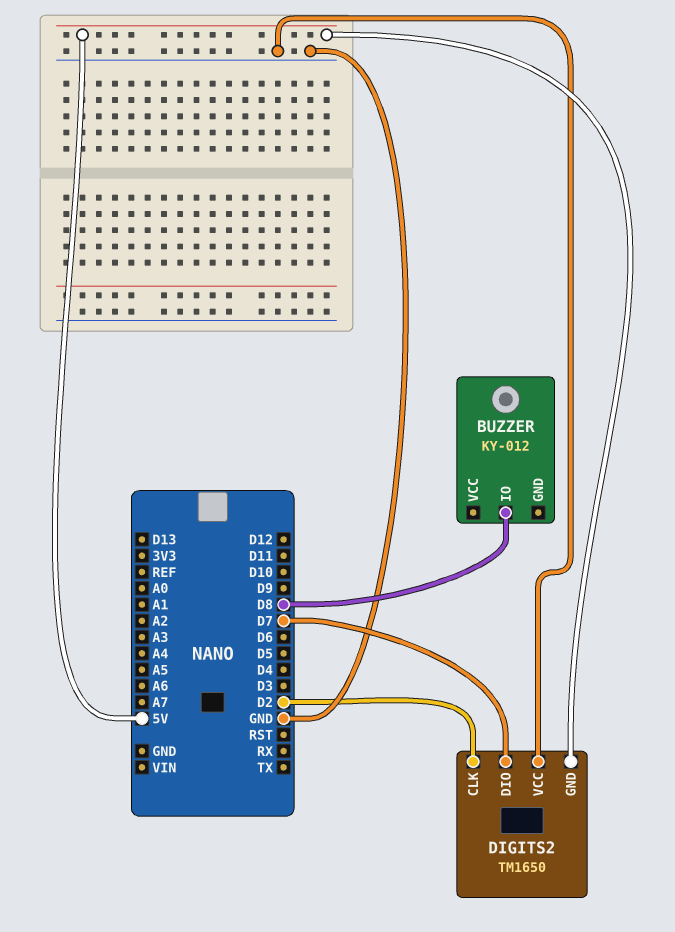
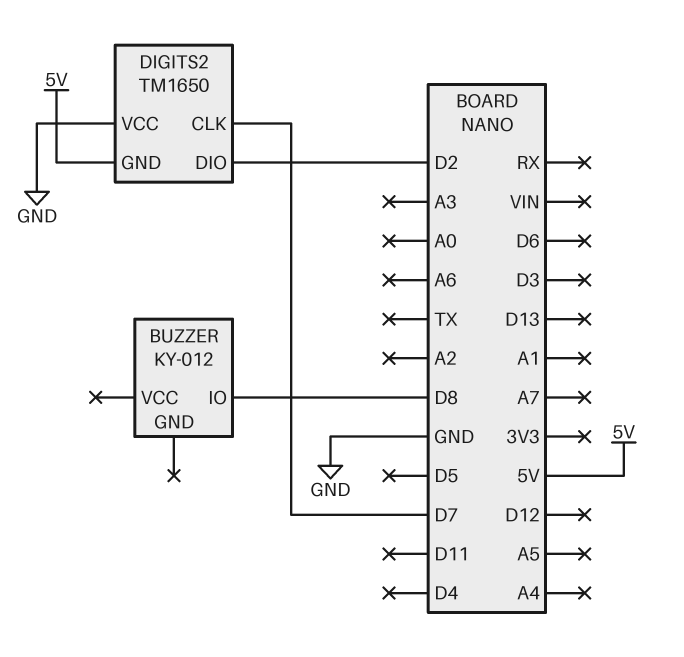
DIGITS2 pin CLK: D2 -> D7
DIGITS2 pin DIO: D7 -> D2

